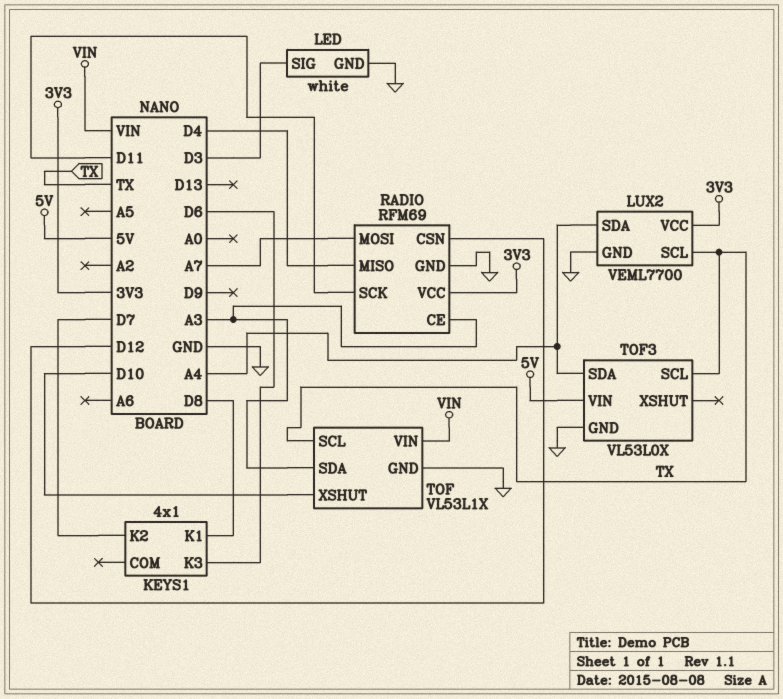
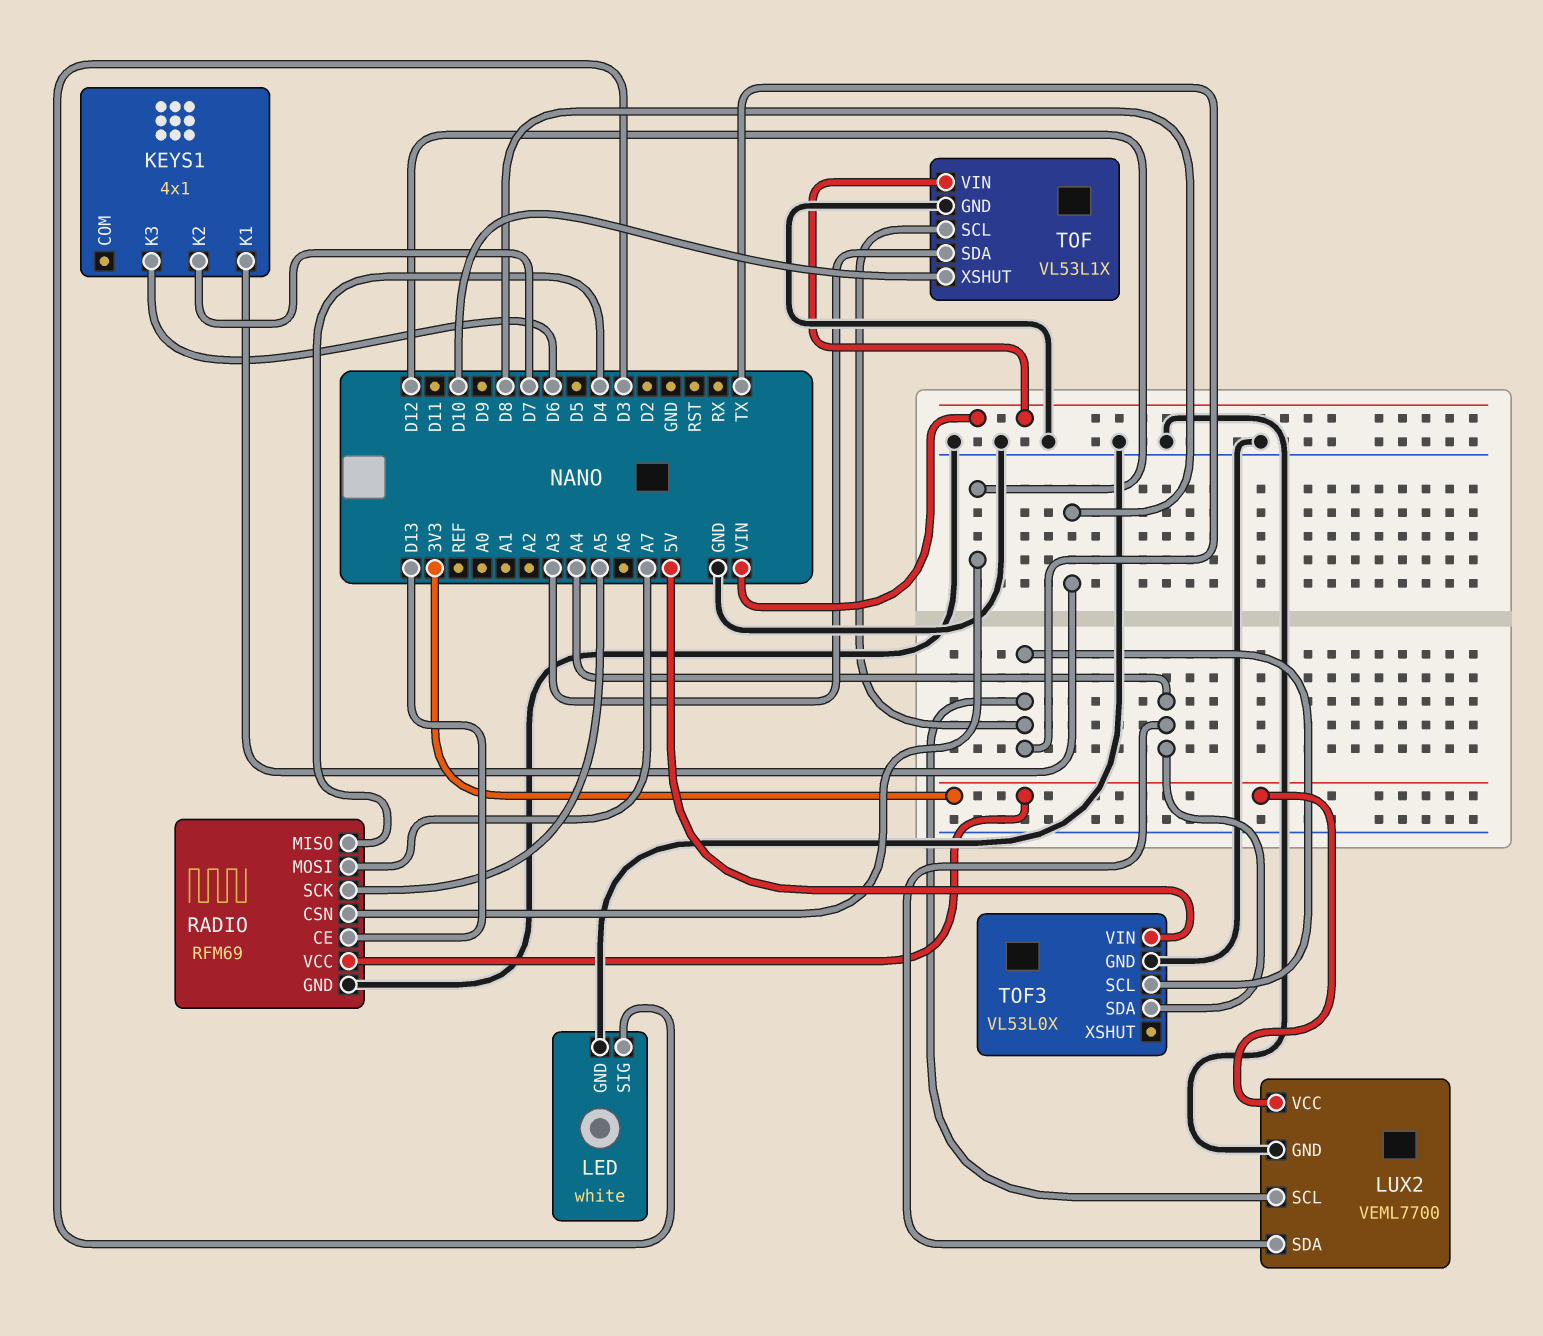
RADIO pin CE: A3 -> D13
RADIO pin SCK: D11 -> A5

